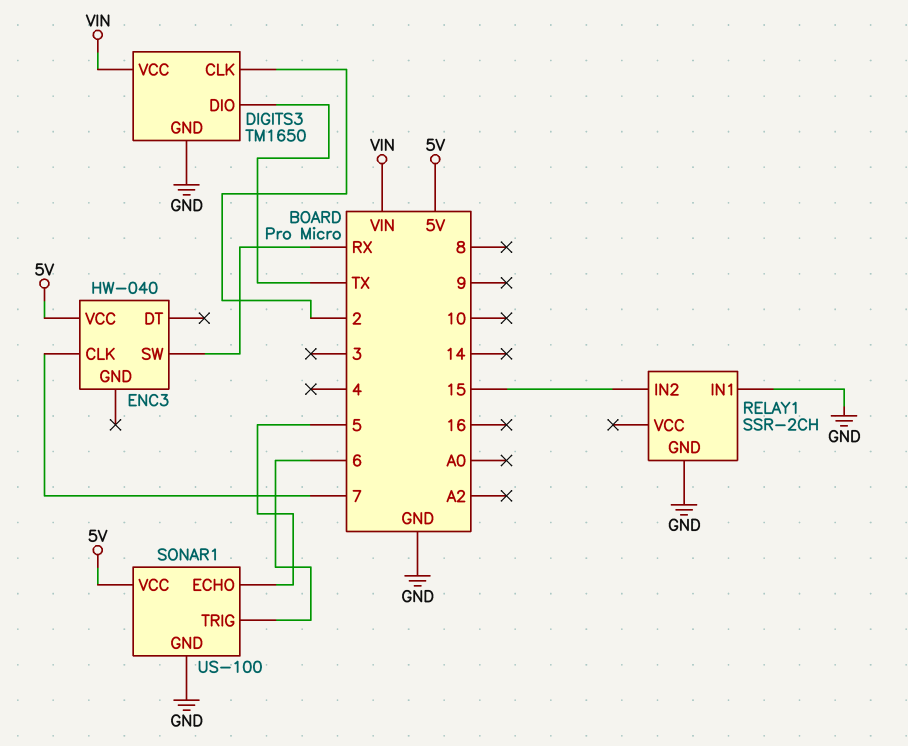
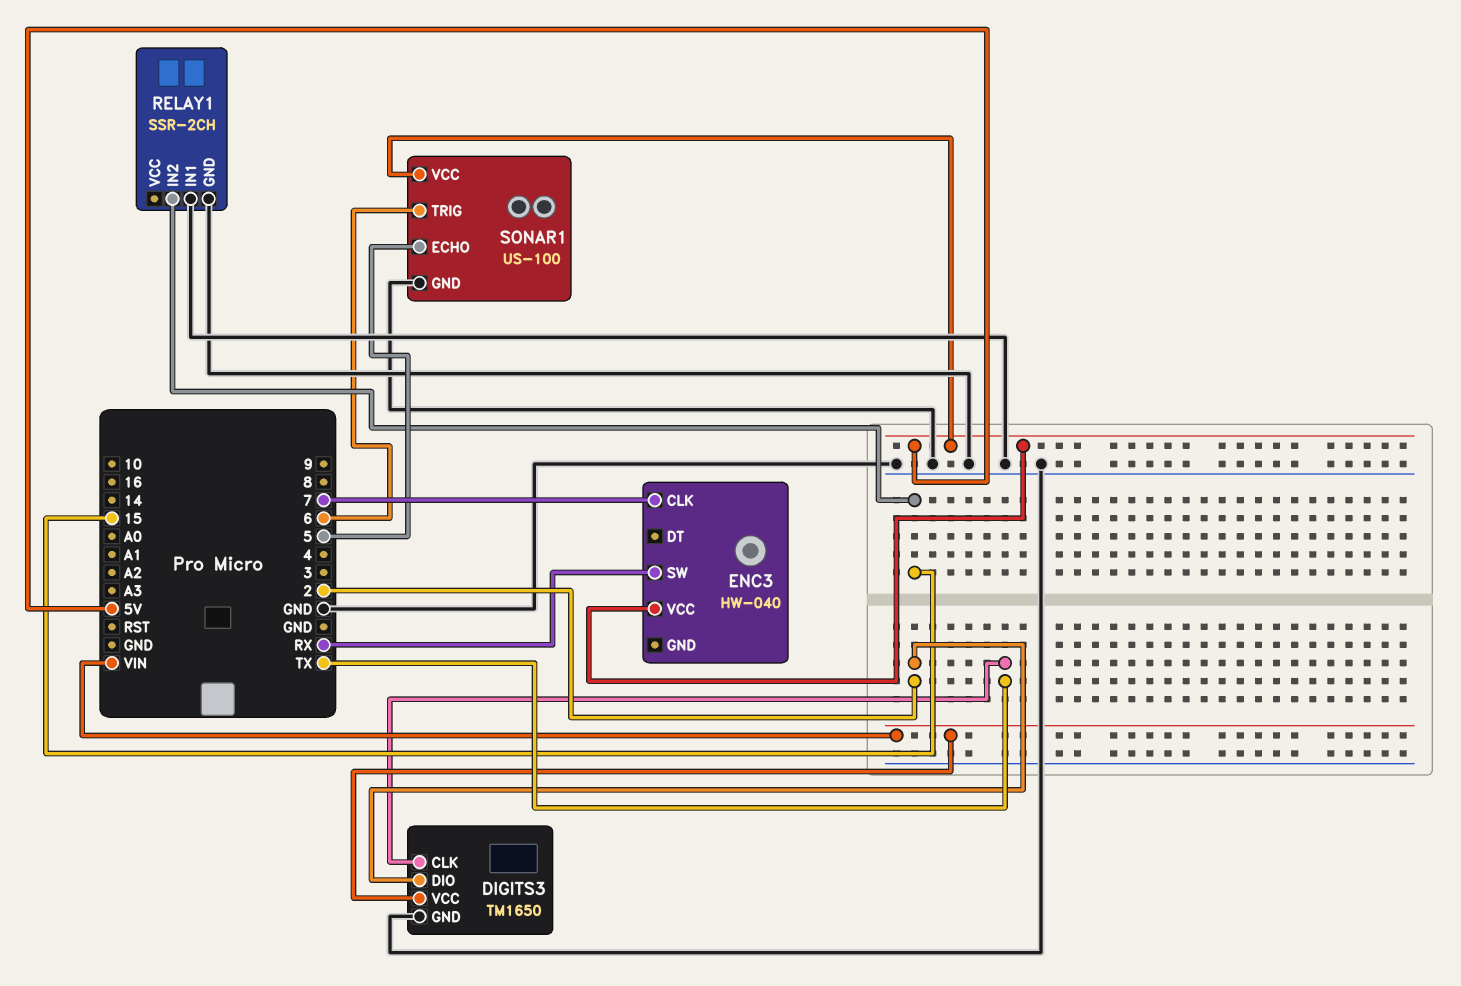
DIGITS3 pin CLK: 2 -> TX
DIGITS3 pin DIO: TX -> 2

